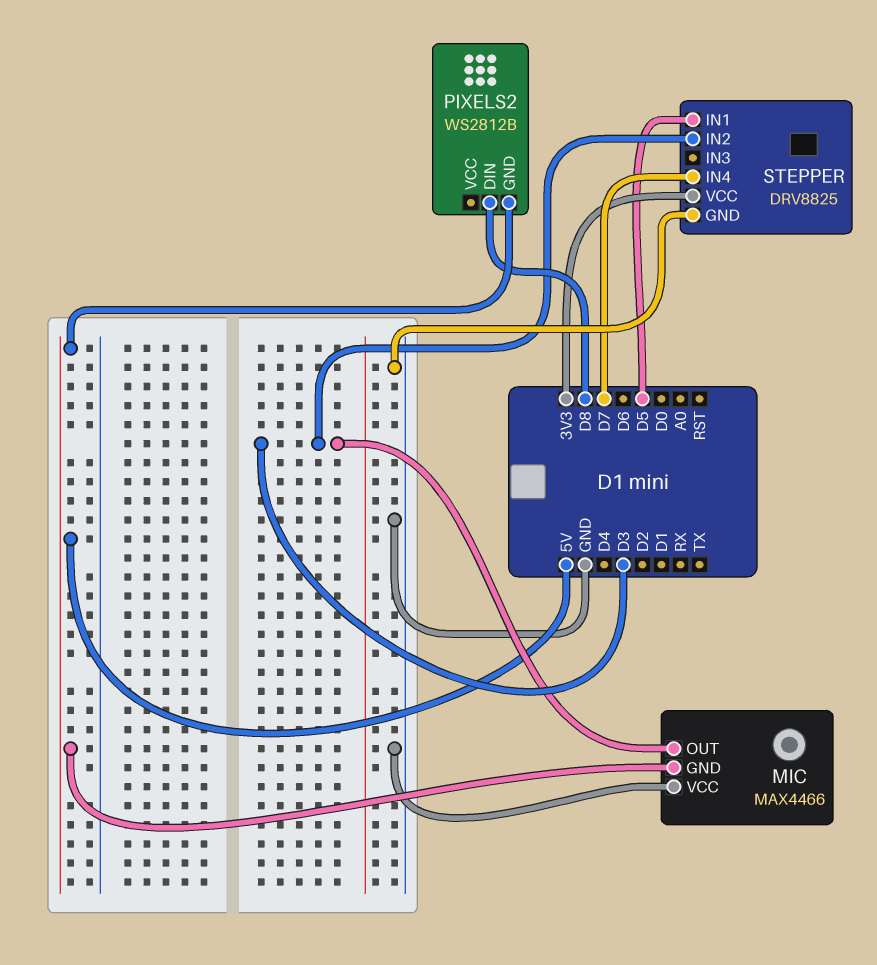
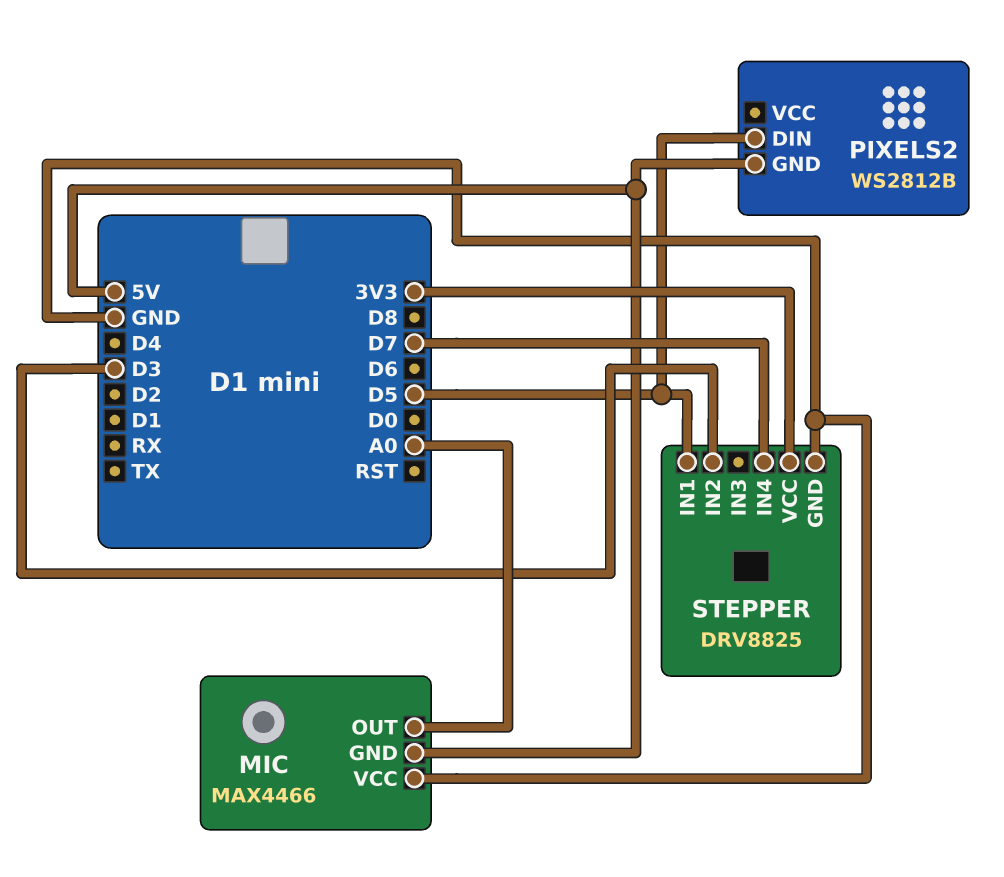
MIC pin OUT: D3 -> A0
PIXELS2 pin DIN: D8 -> D5

